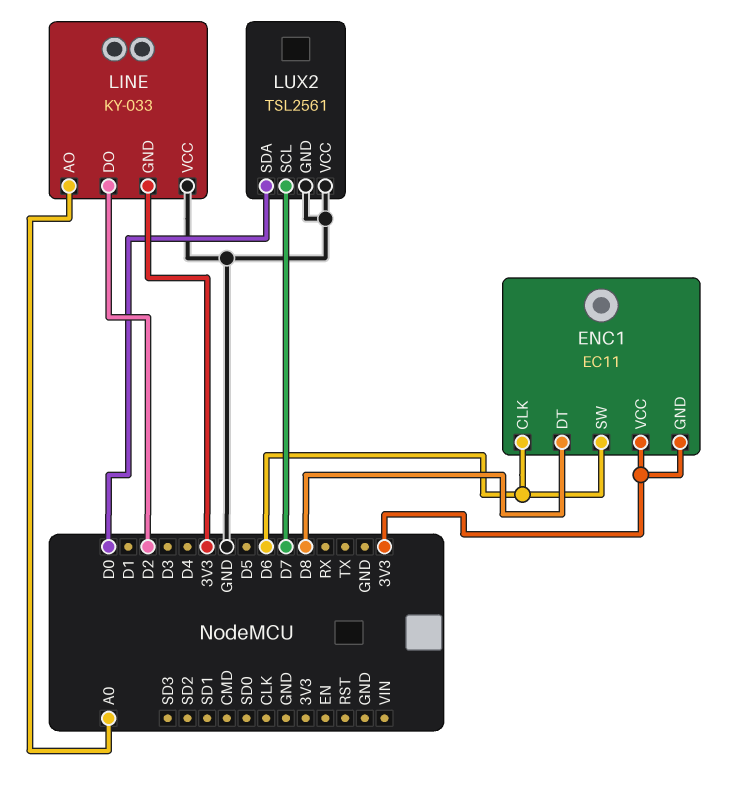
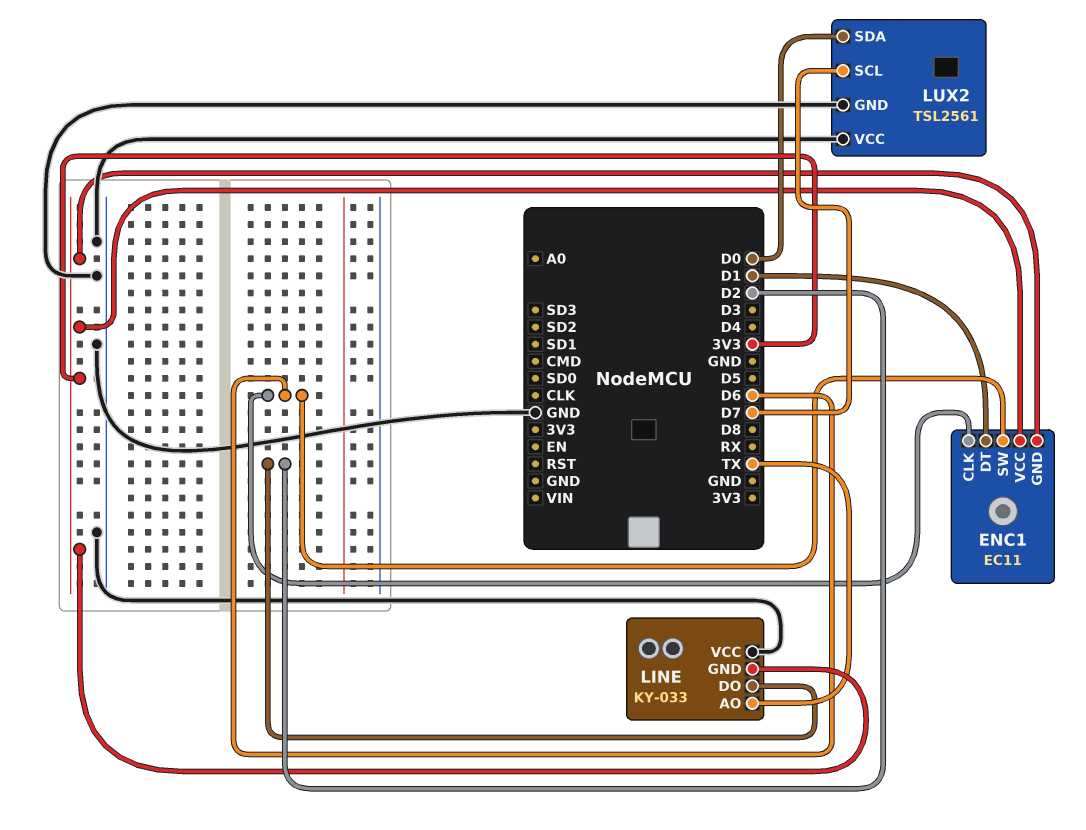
ENC1 pin DT: D8 -> D1
LINE pin AO: A0 -> TX

